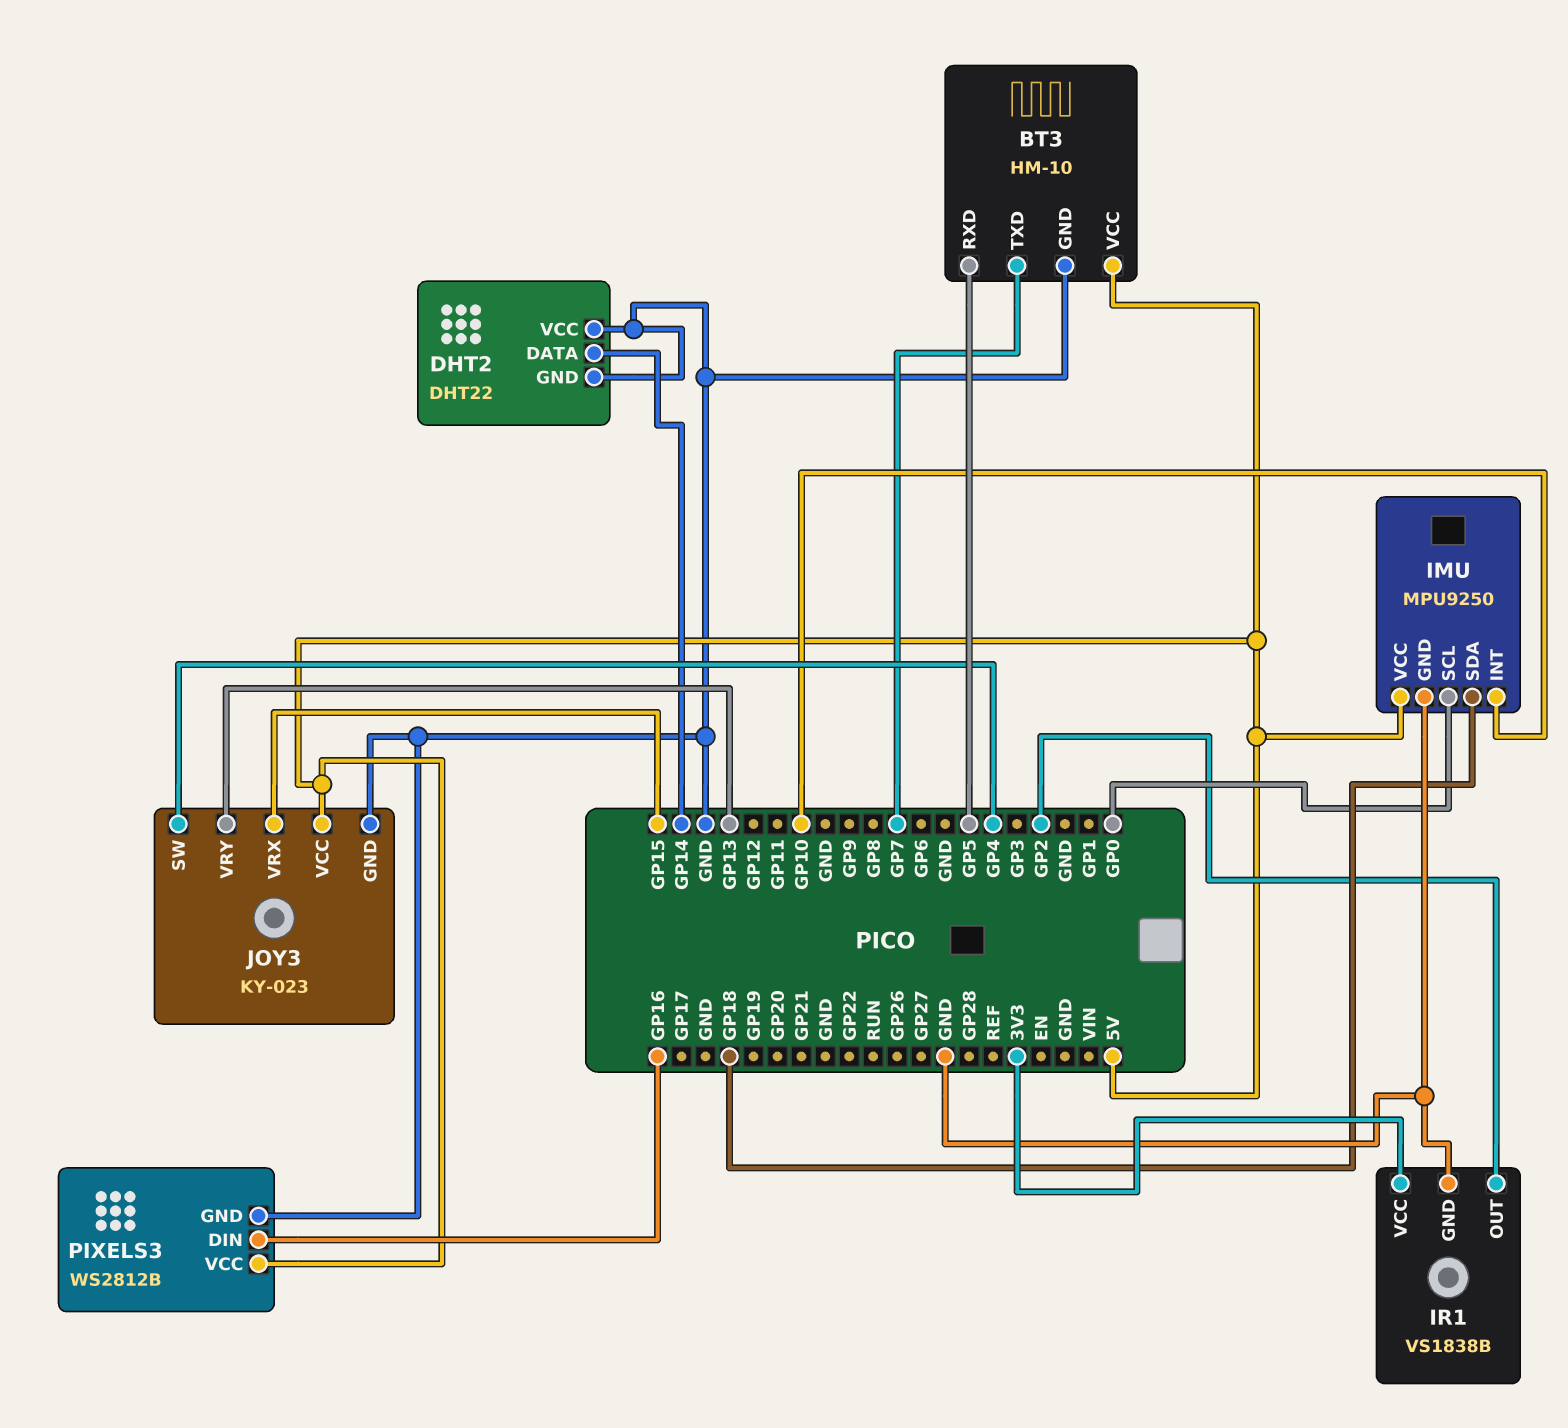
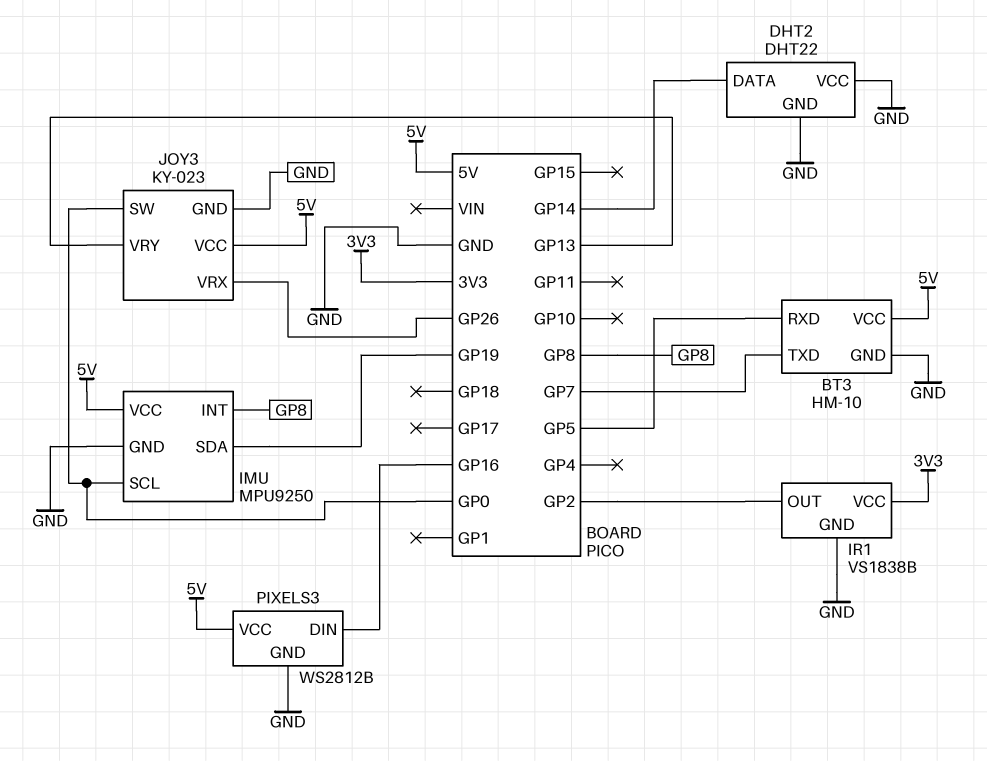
IMU pin INT: GP10 -> GP8
IMU pin SDA: GP18 -> GP19
JOY3 pin SW: GP4 -> GP0
JOY3 pin VRX: GP15 -> GP26

